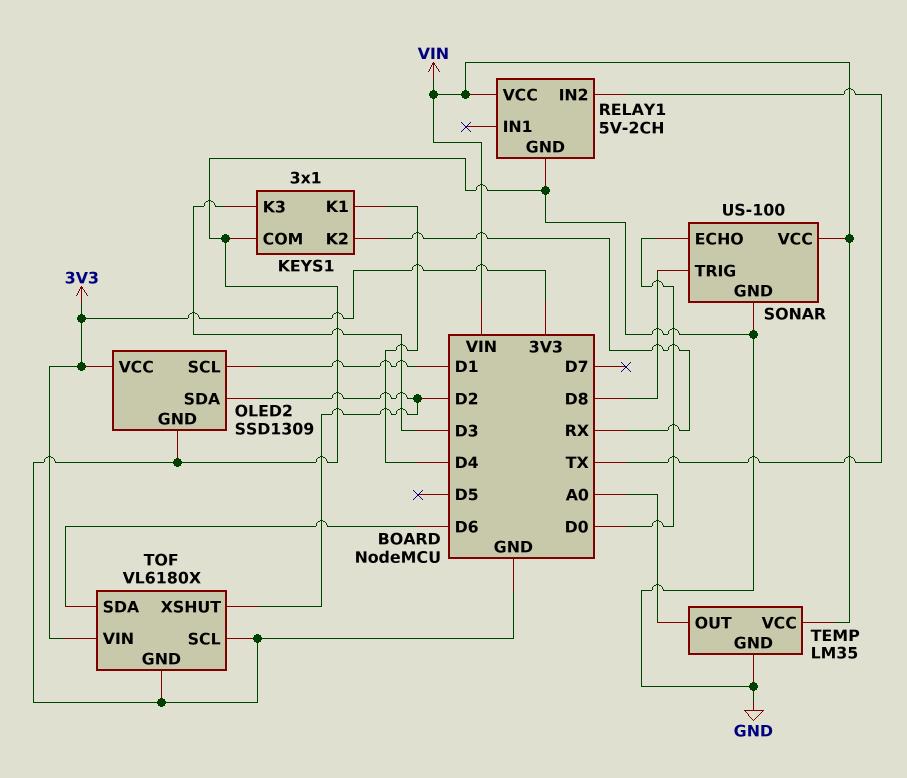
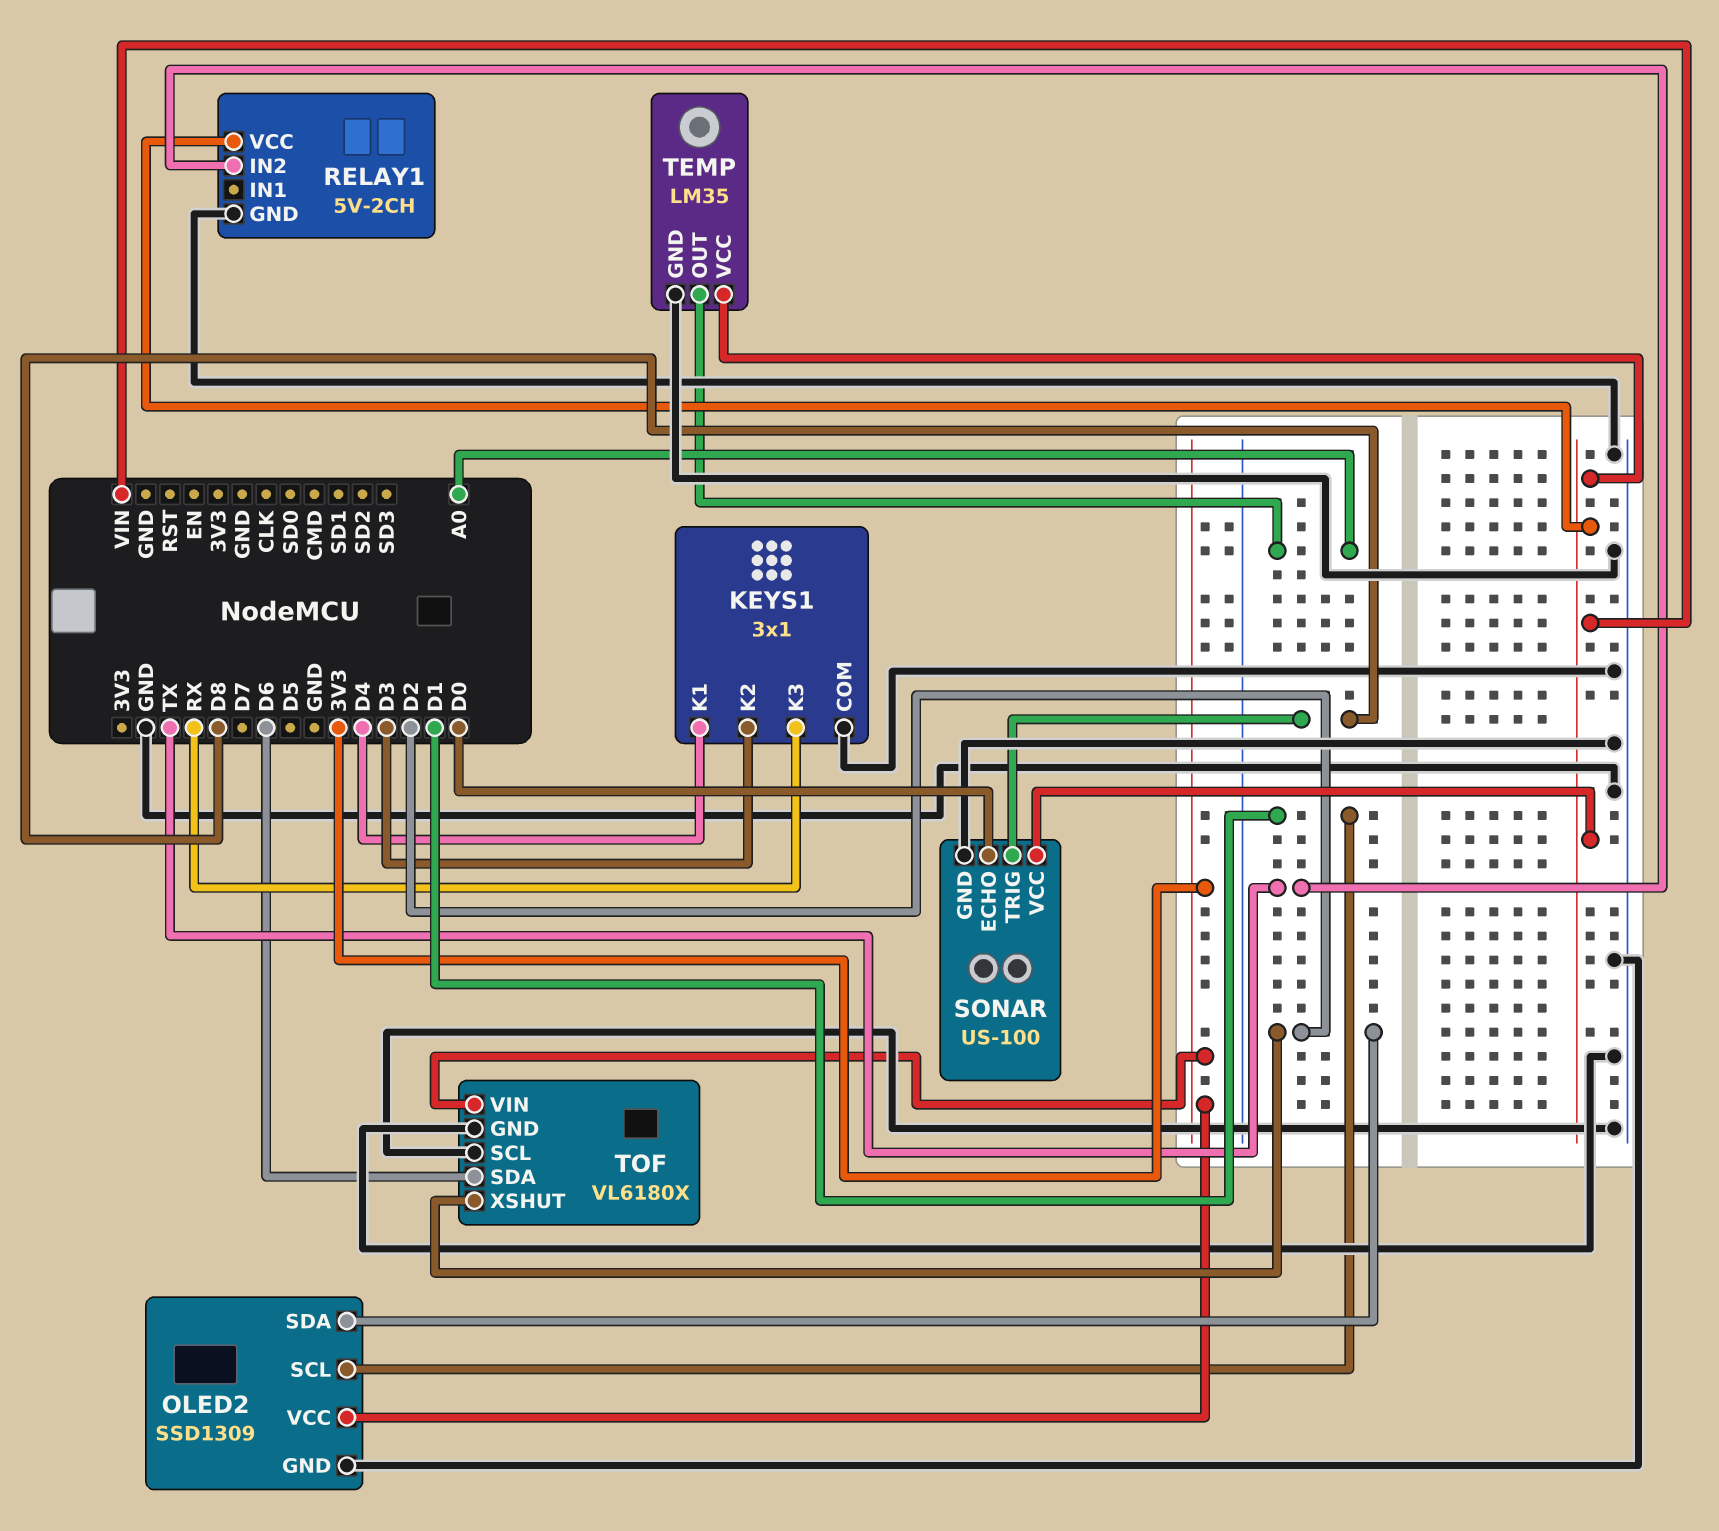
KEYS1 pin K2: RX -> D3
KEYS1 pin K3: D3 -> RX

